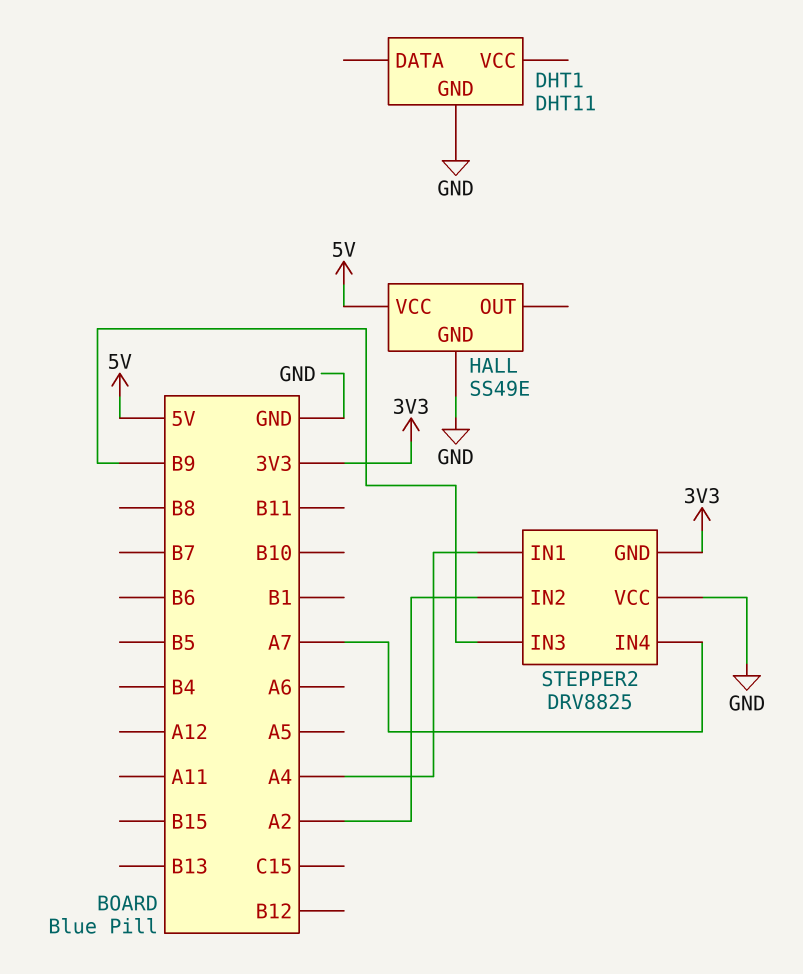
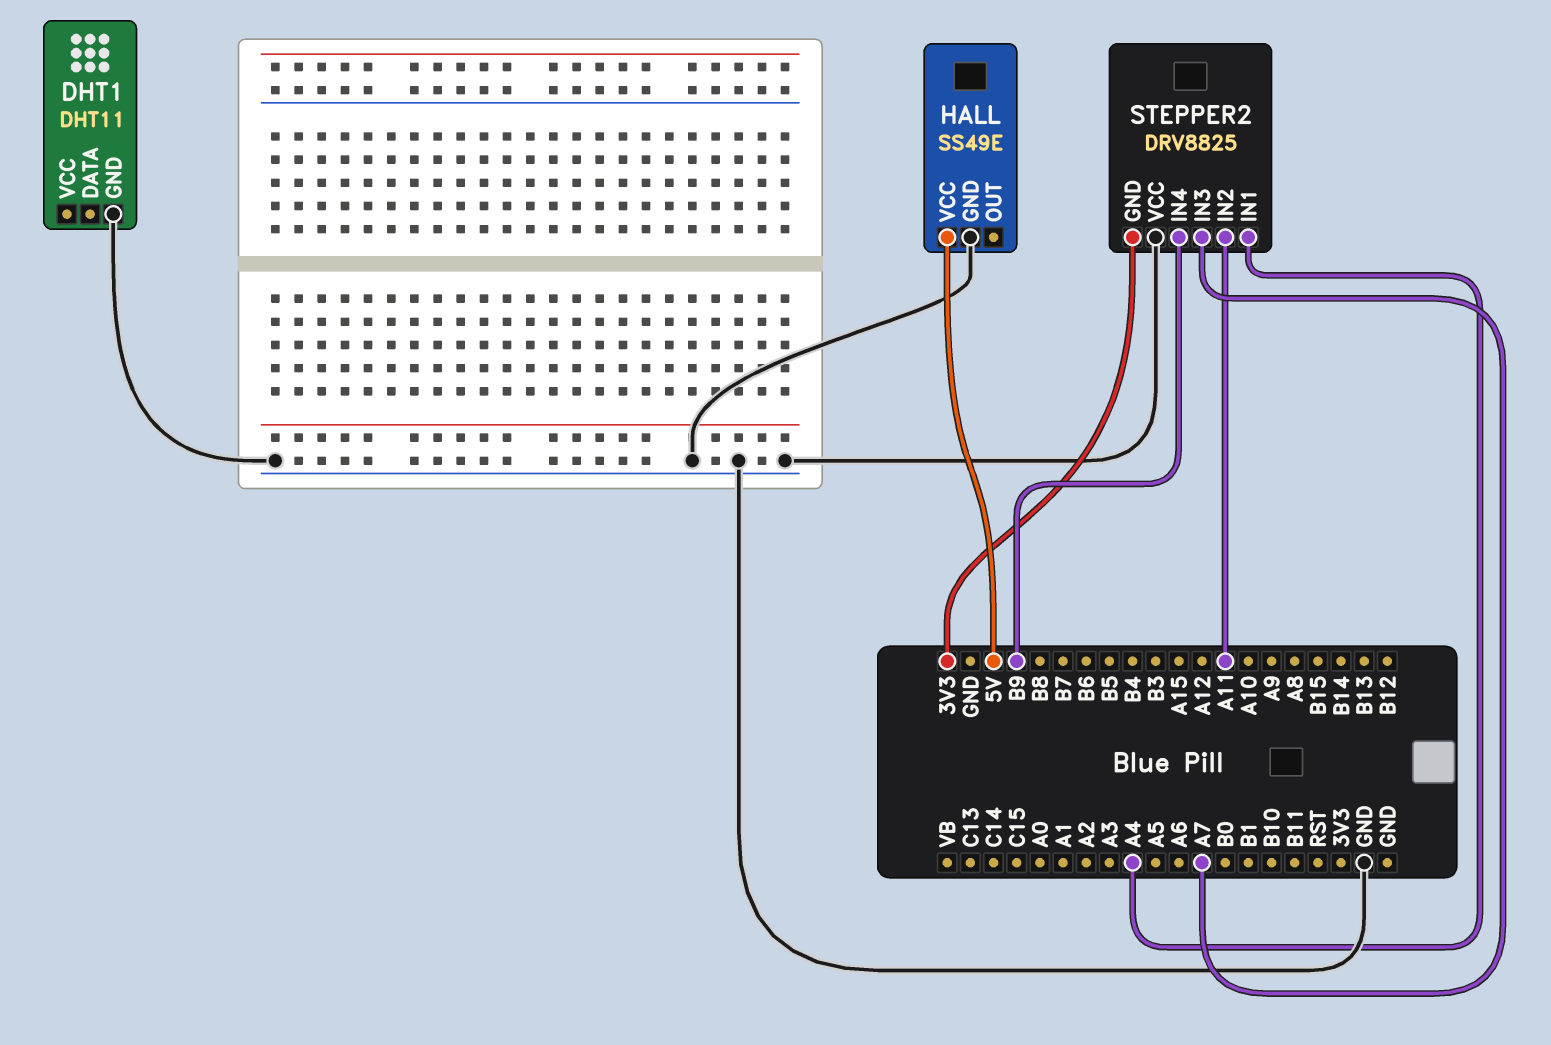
STEPPER2 pin IN2: A2 -> A11
STEPPER2 pin IN3: B9 -> A7
STEPPER2 pin IN4: A7 -> B9

